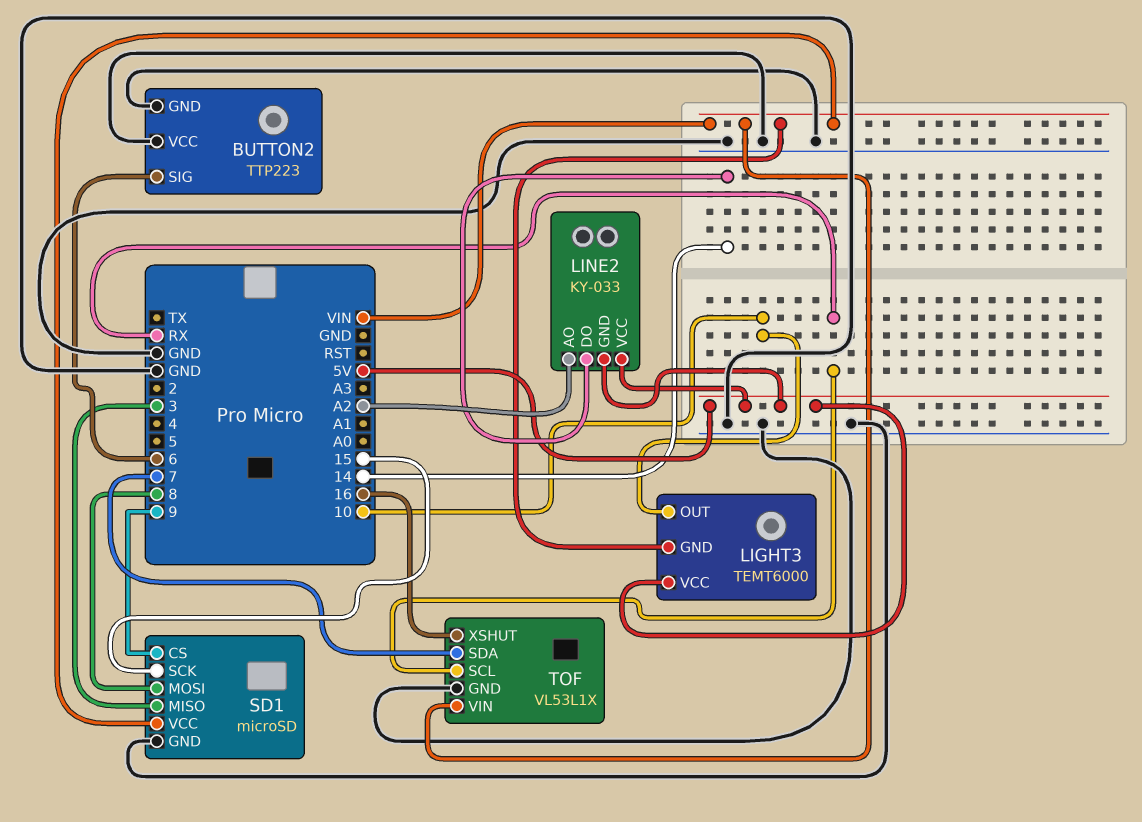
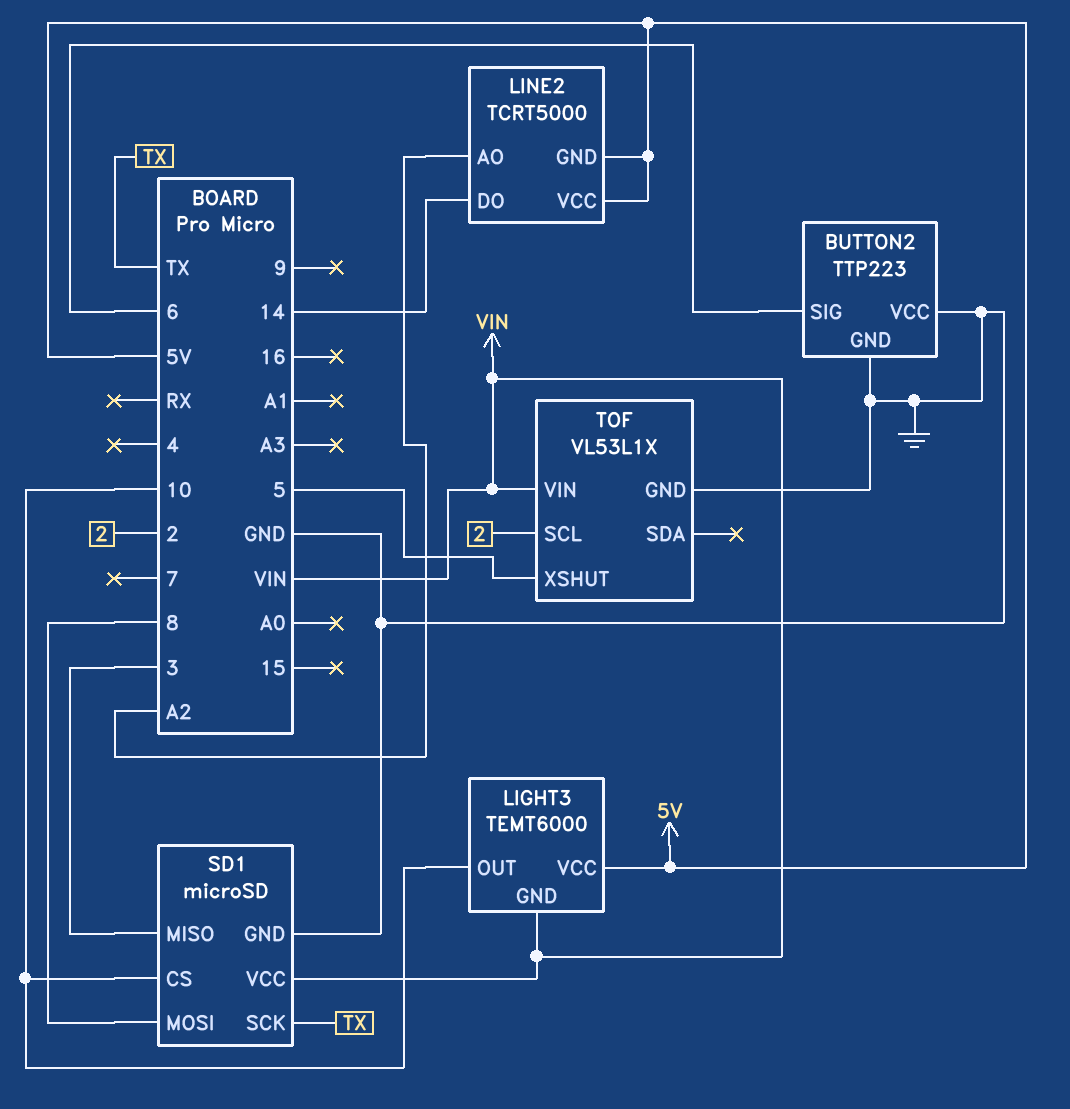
LINE2: KY-033 -> TCRT5000
SD1 pin CS: 9 -> 10
SD1 pin SCK: 15 -> TX
TOF pin SCL: RX -> 2
TOF pin SDA: 7 -> none
TOF pin XSHUT: 16 -> 5

